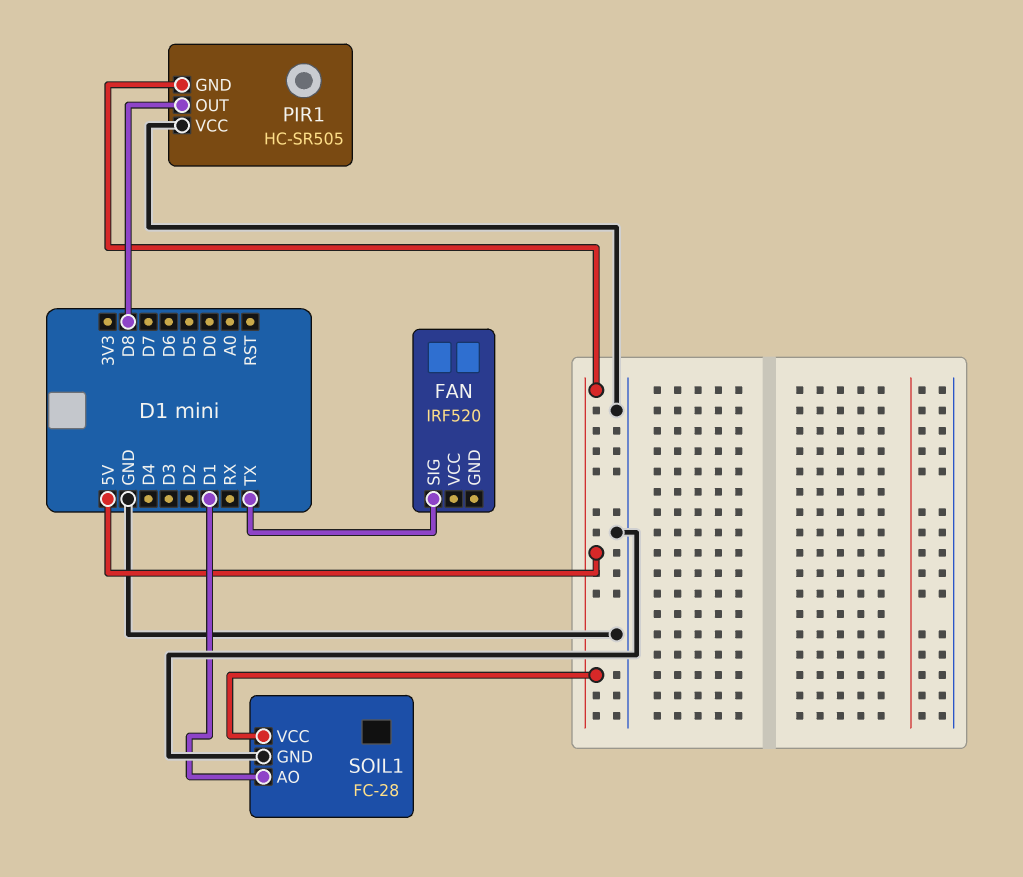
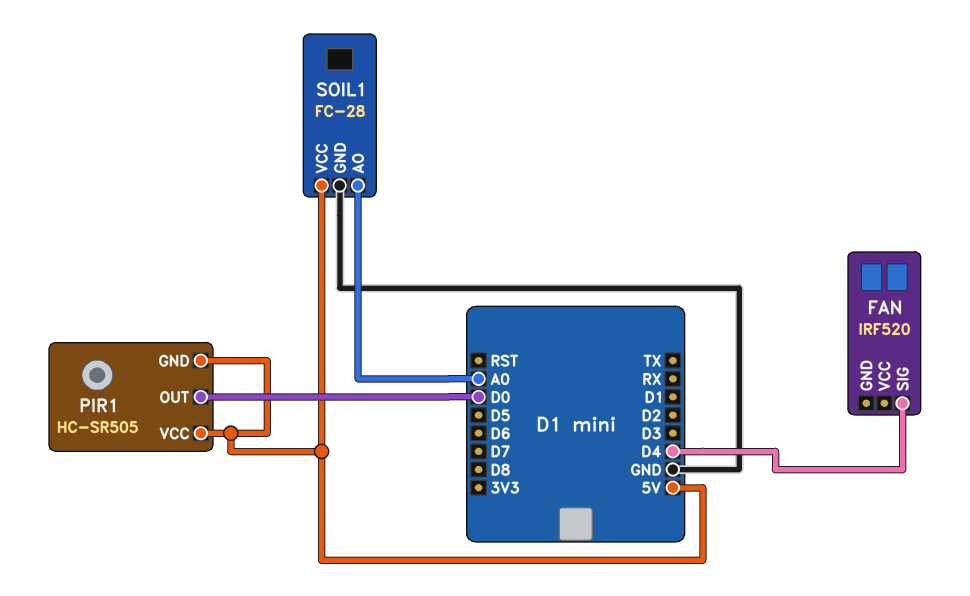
FAN pin SIG: TX -> D4
PIR1 pin OUT: D8 -> D0
PIR1 pin VCC: GND -> 5V
SOIL1 pin AO: D1 -> A0

